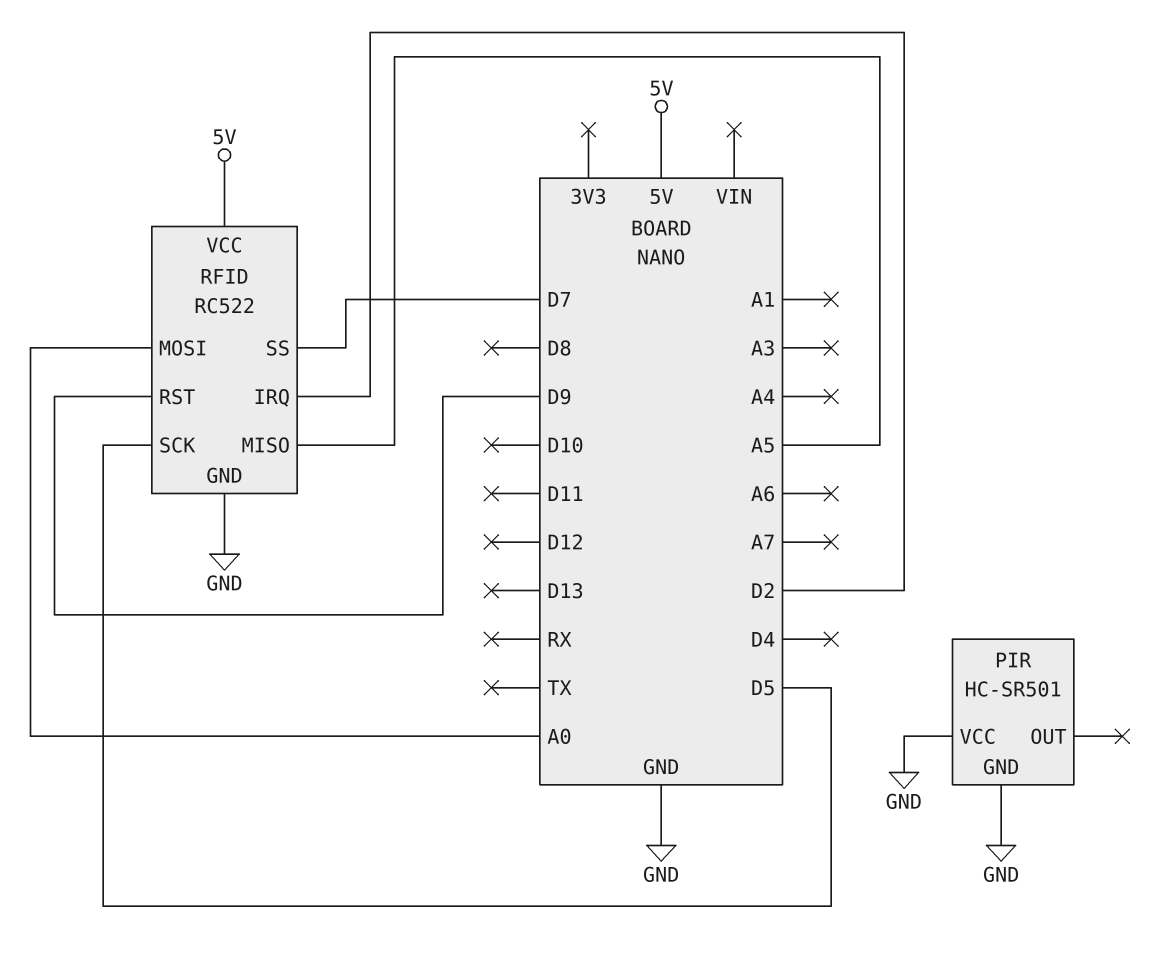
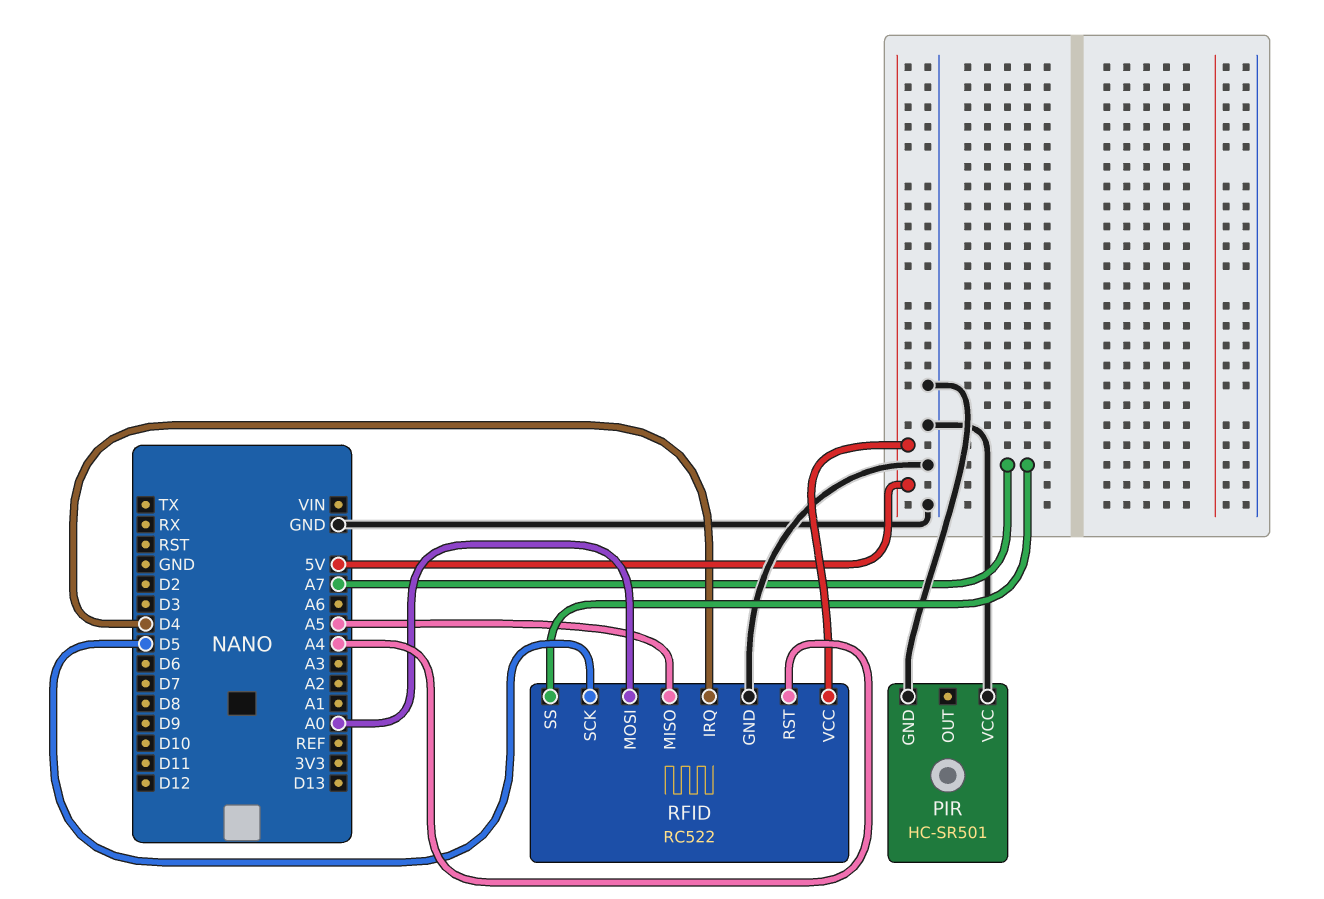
RFID pin IRQ: D2 -> D4
RFID pin RST: D9 -> A4
RFID pin SS: D7 -> A7

